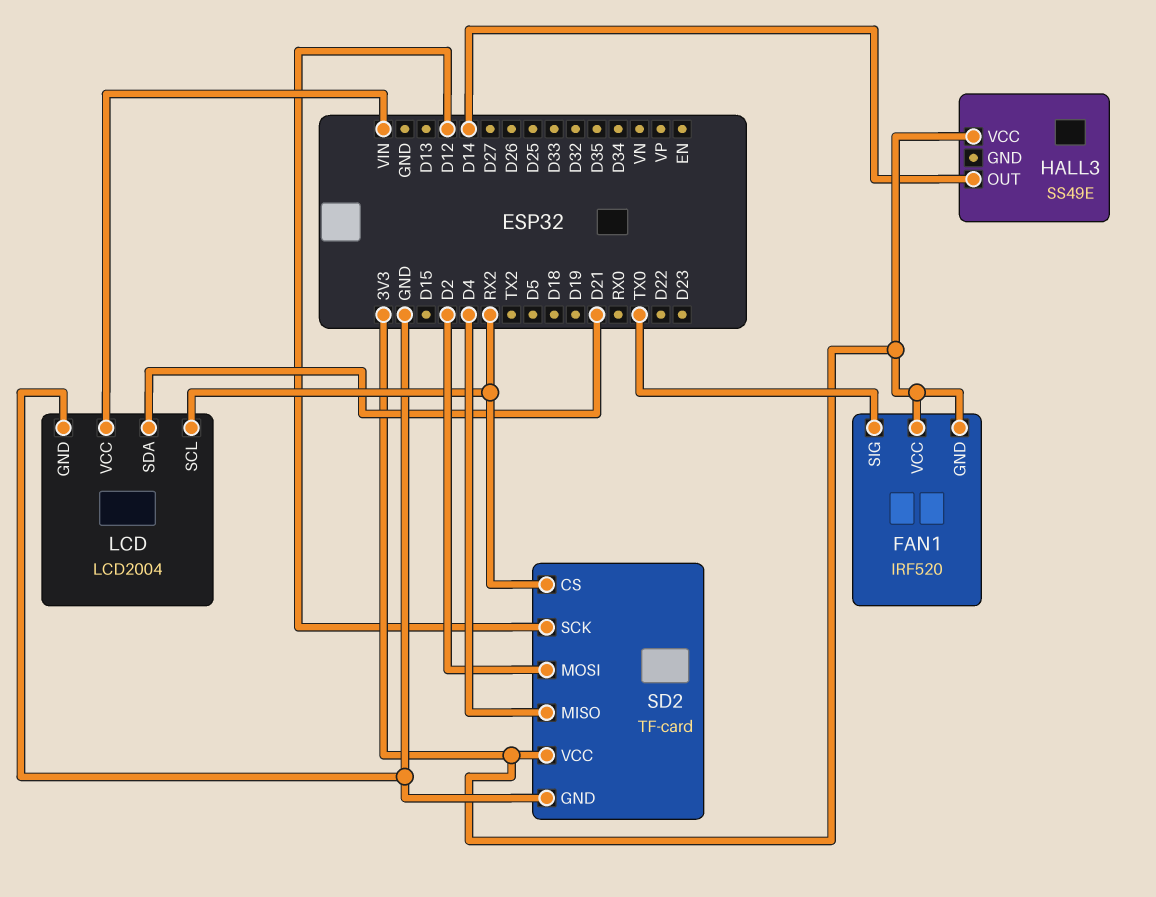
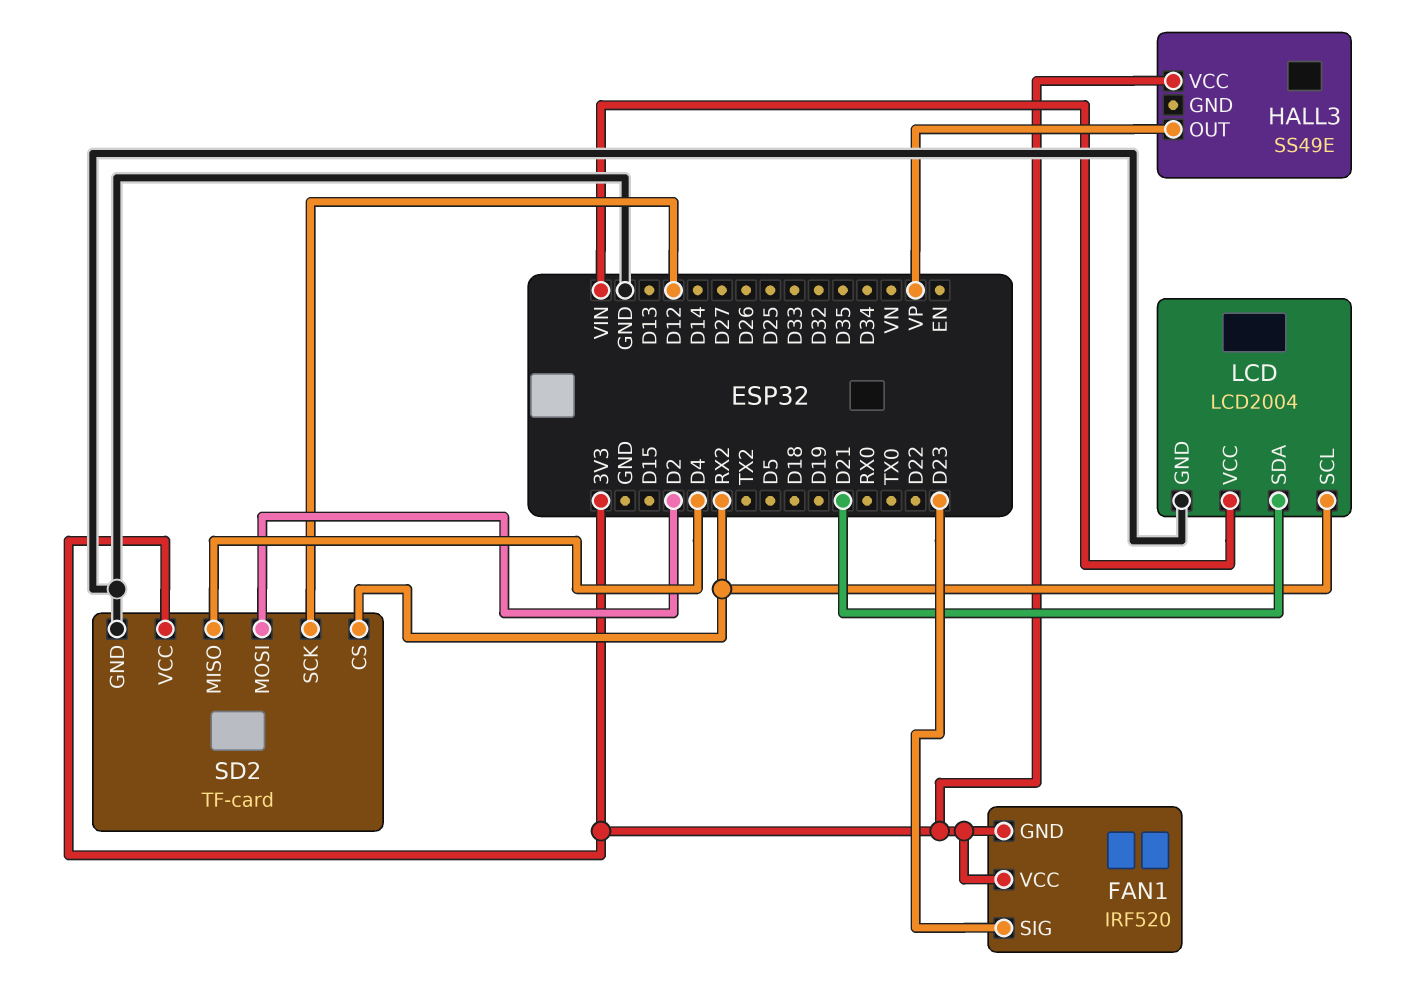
FAN1 pin SIG: TX0 -> D23
HALL3 pin OUT: D14 -> VP

